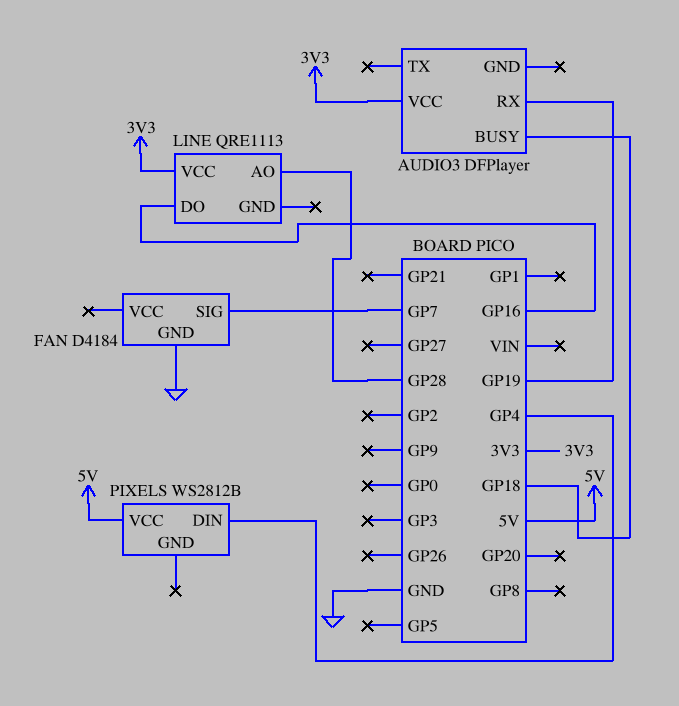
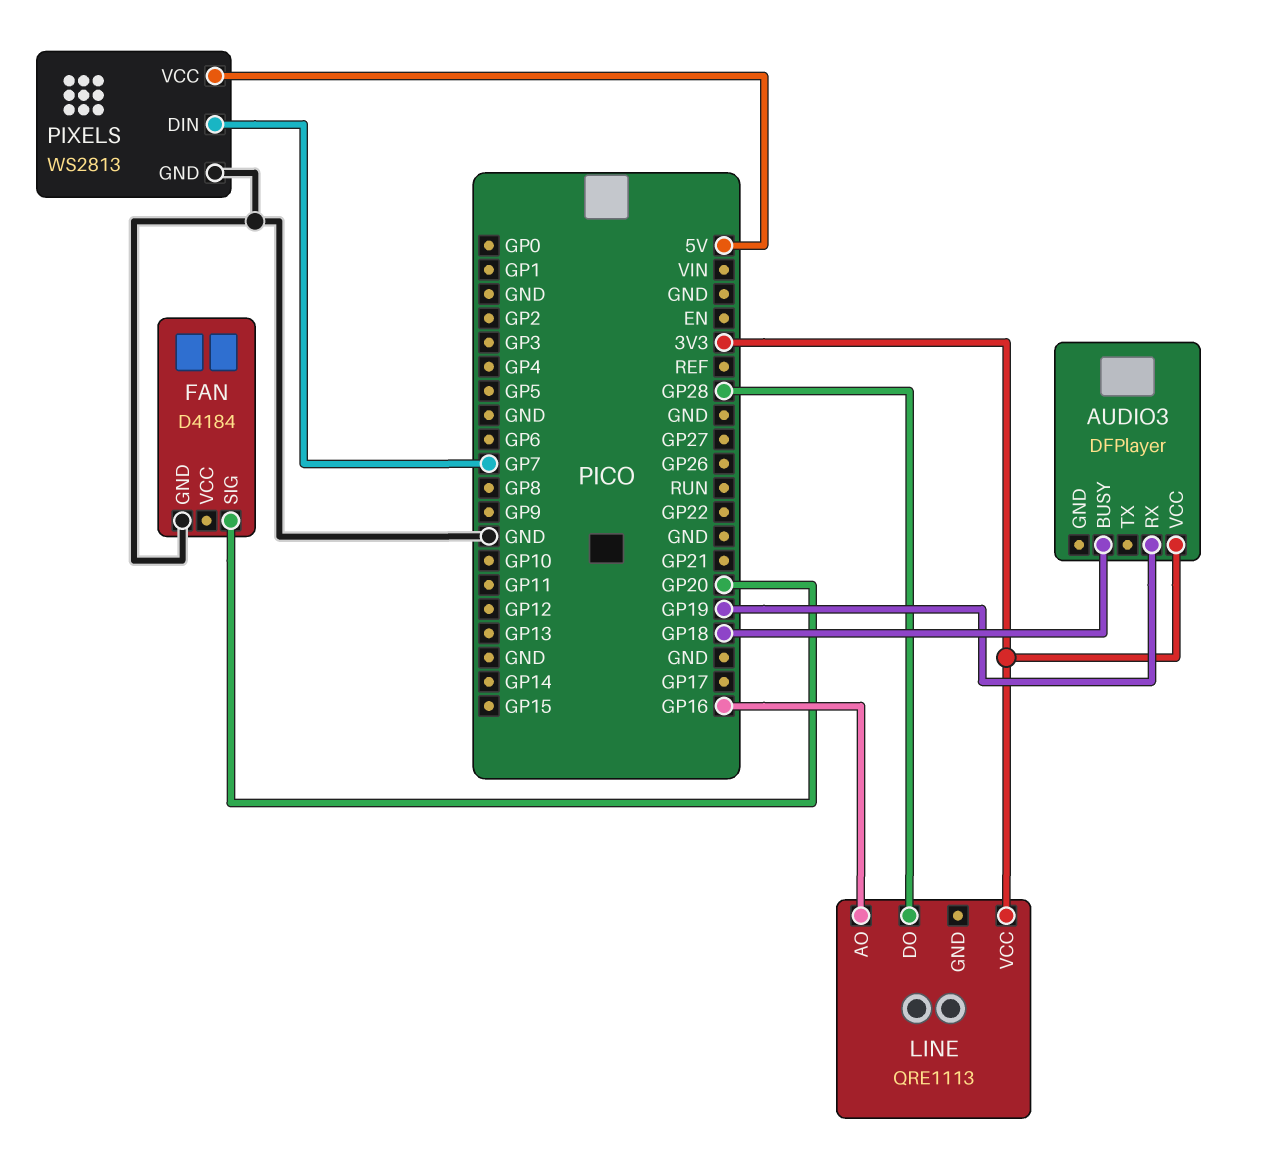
FAN pin SIG: GP7 -> GP20
LINE pin AO: GP28 -> GP16
LINE pin DO: GP16 -> GP28
PIXELS: WS2812B -> WS2813
PIXELS pin DIN: GP4 -> GP7
PIXELS pin GND: none -> GND

